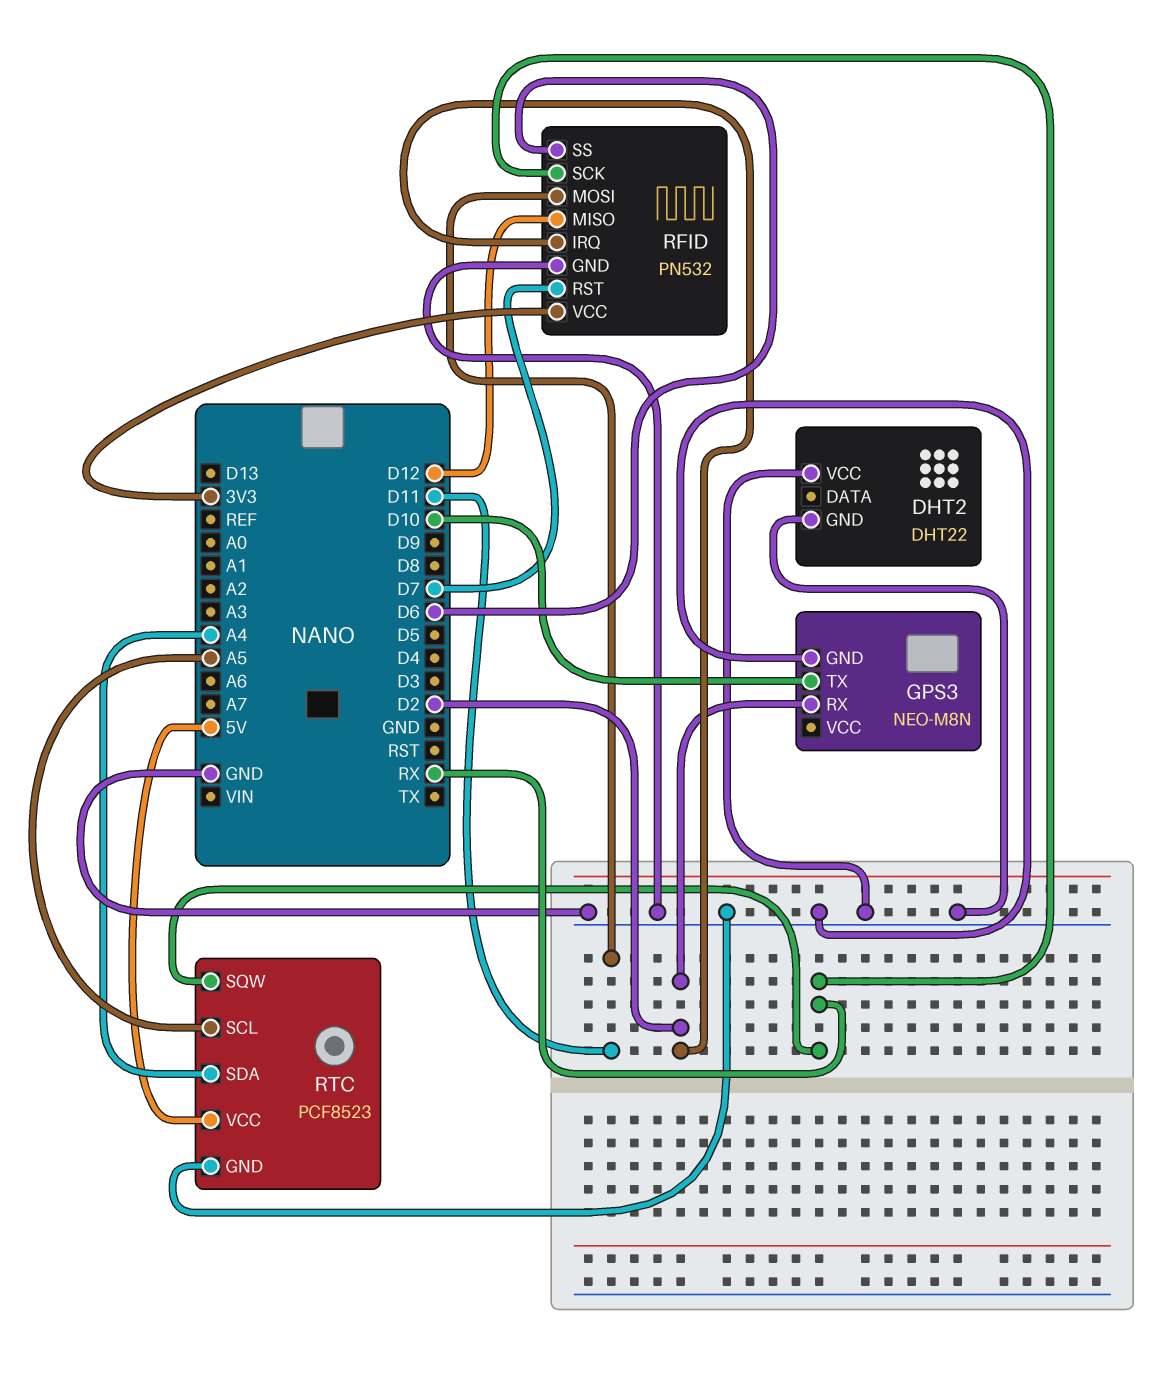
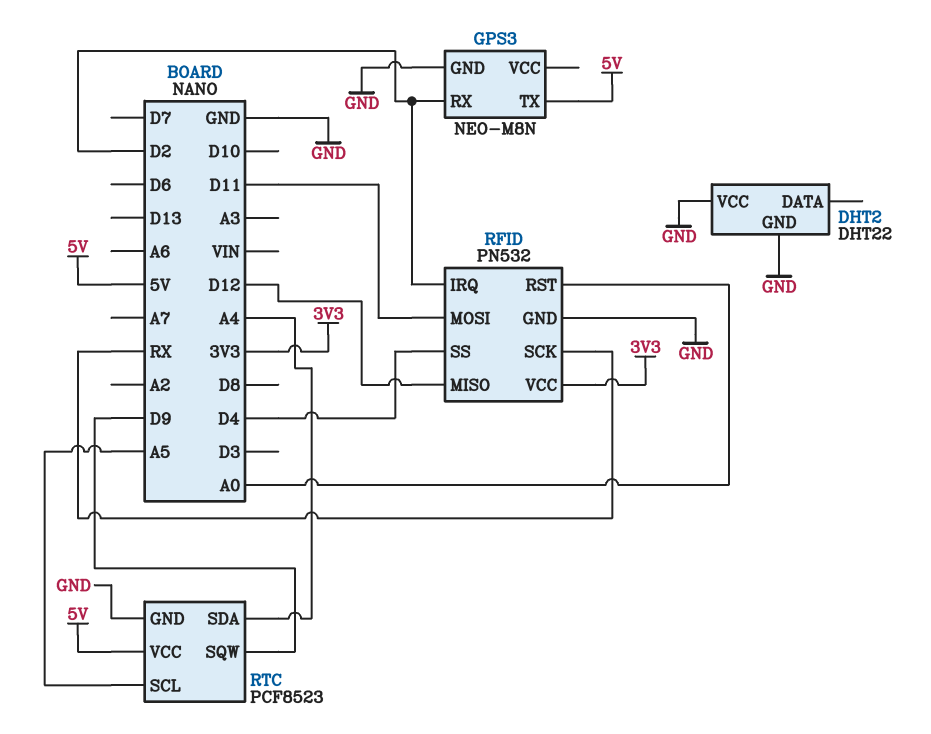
GPS3 pin TX: D10 -> 5V
RFID pin RST: D7 -> A0
RFID pin SS: D6 -> D4
RTC pin SQW: RX -> D9

